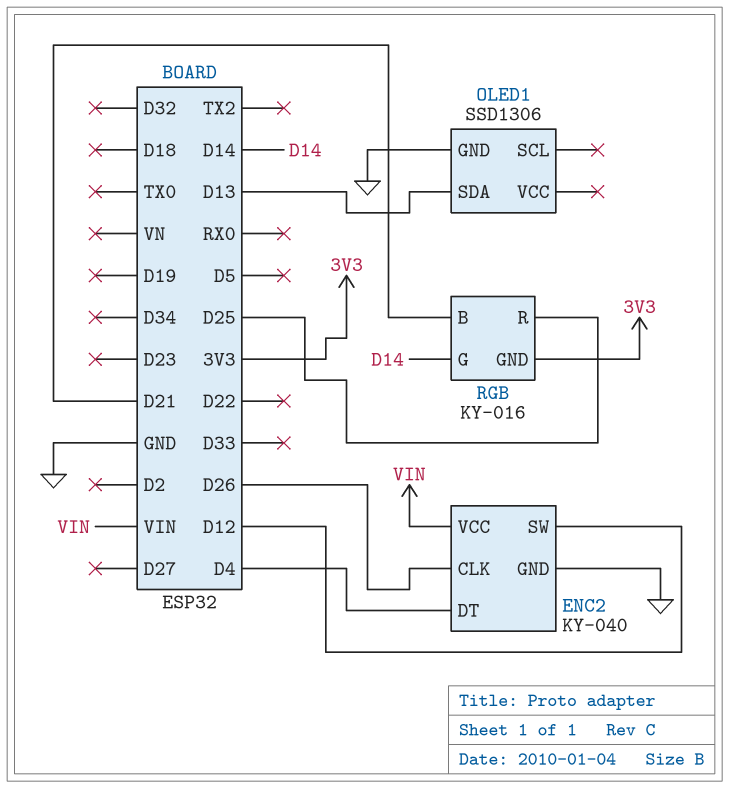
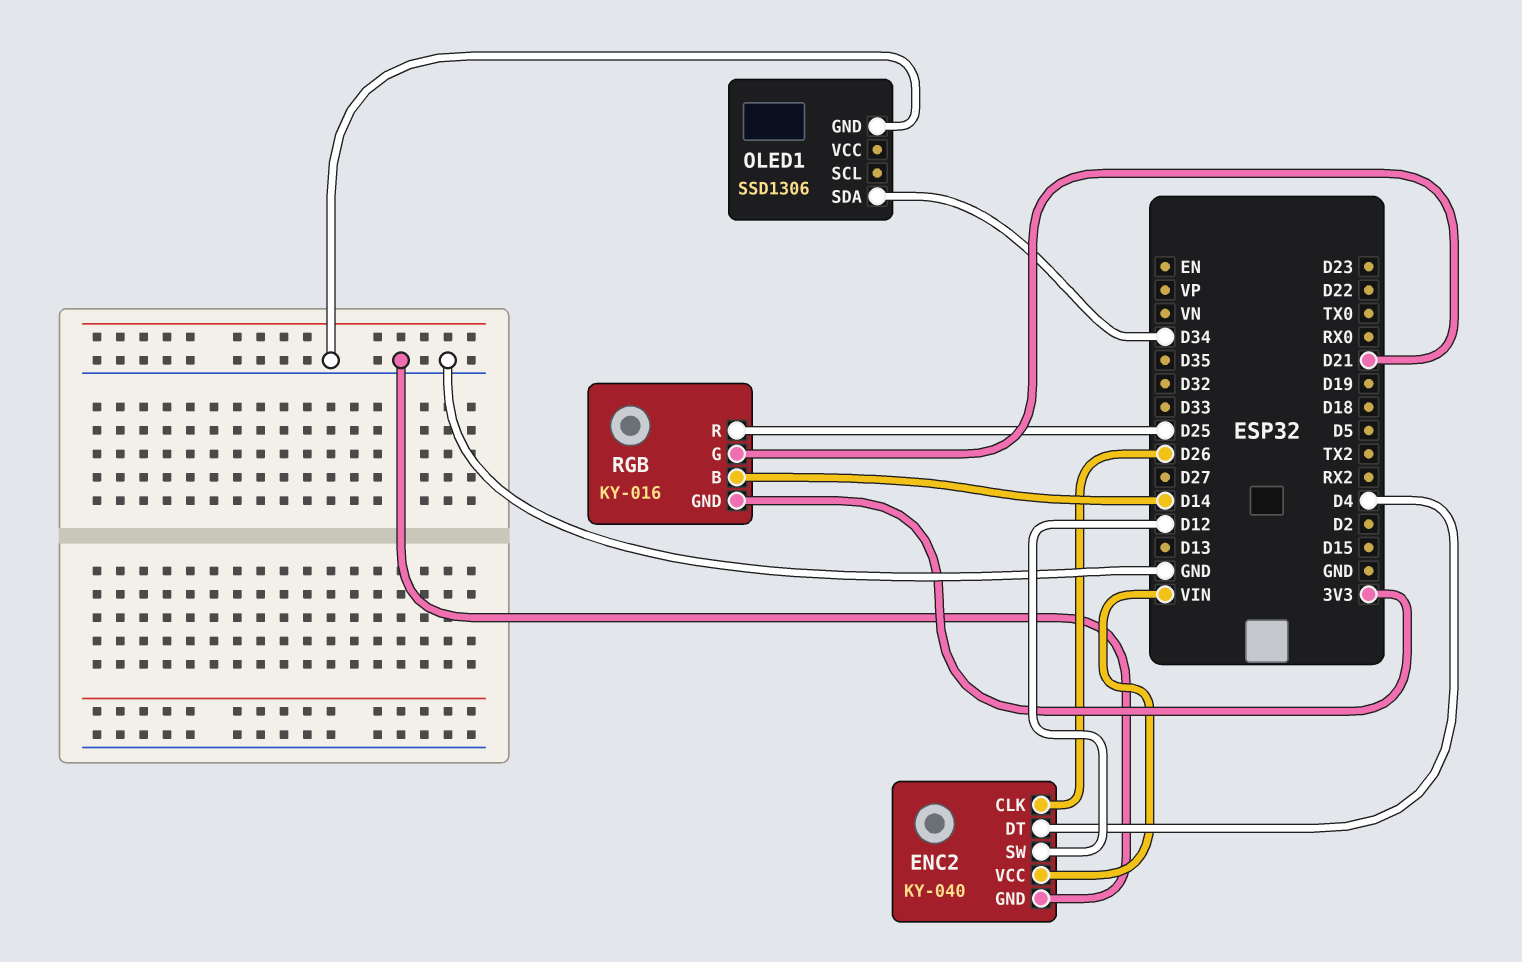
OLED1 pin SDA: D13 -> D34
RGB pin B: D21 -> D14
RGB pin G: D14 -> D21

